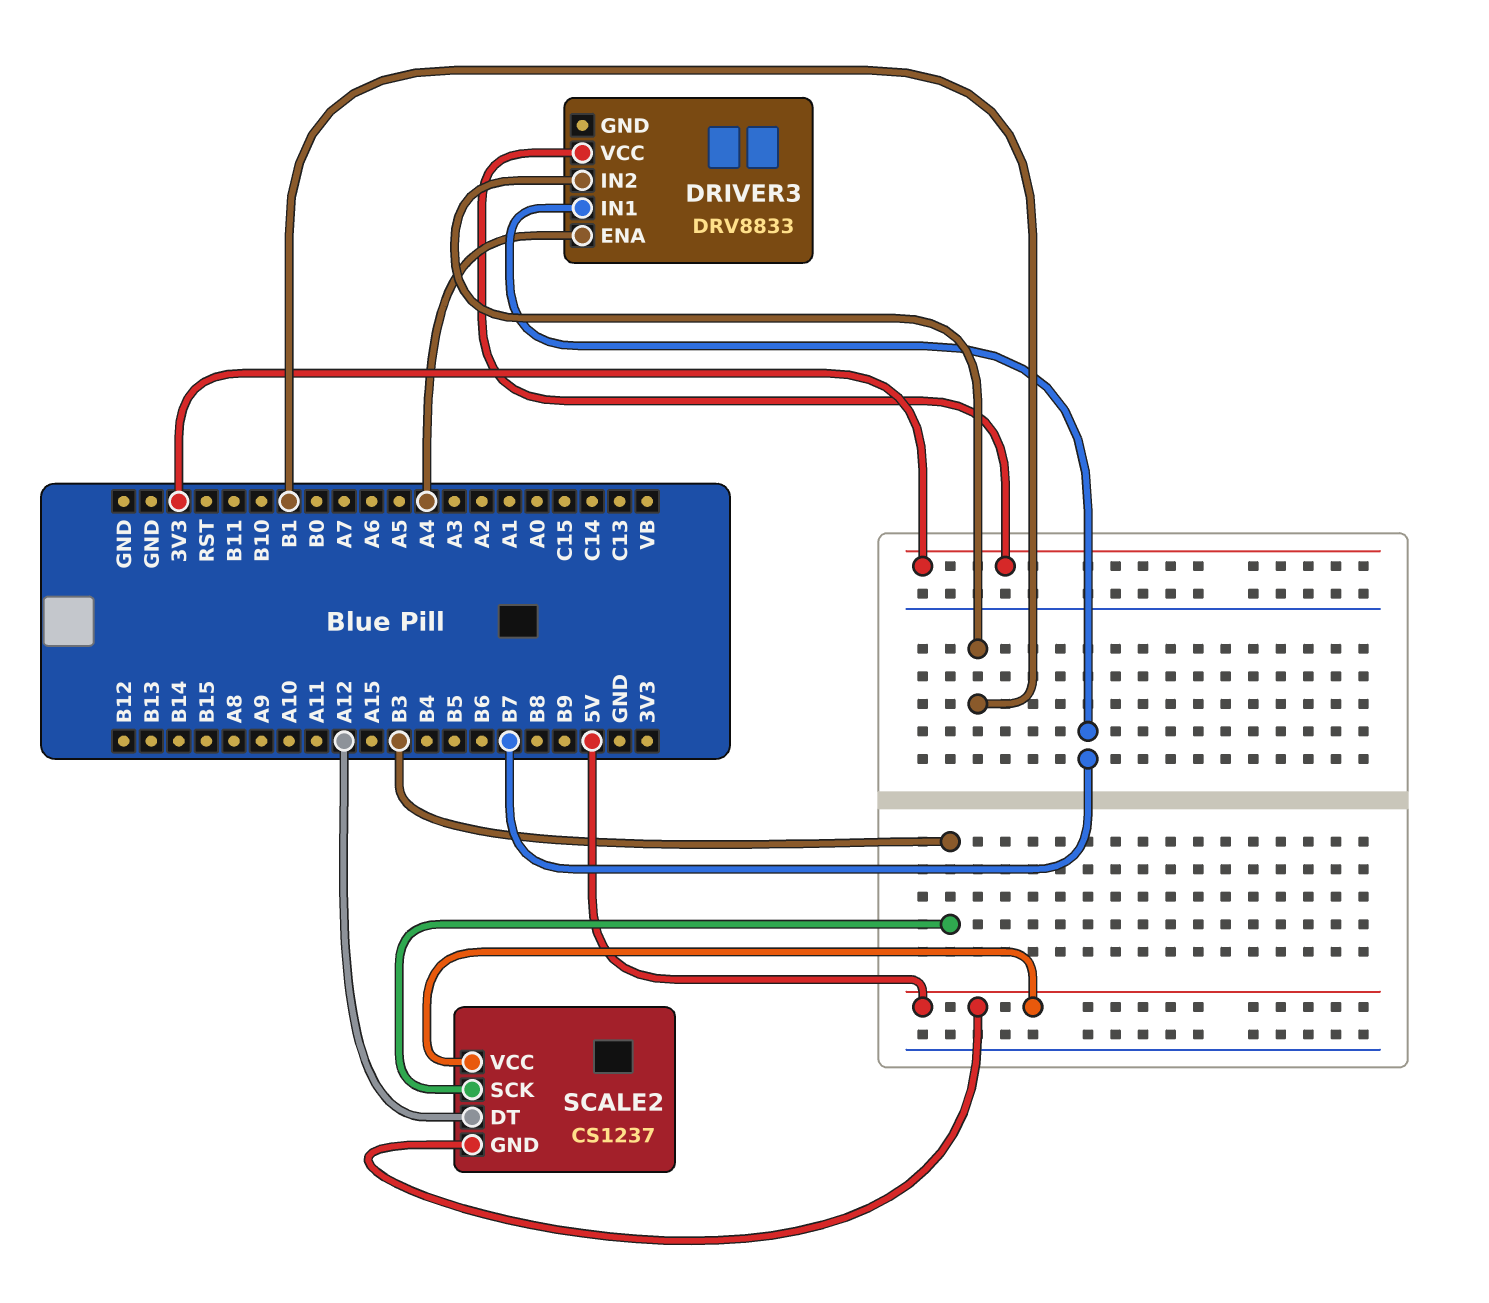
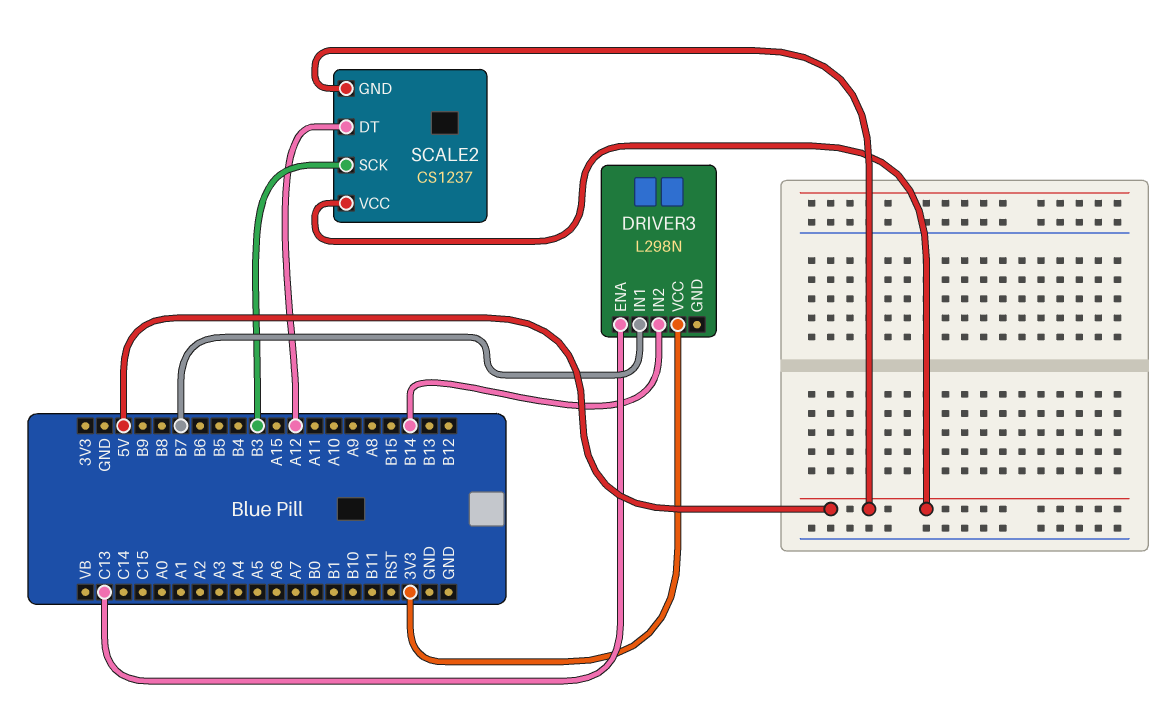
DRIVER3: DRV8833 -> L298N
DRIVER3 pin ENA: A4 -> C13
DRIVER3 pin IN2: B1 -> B14

